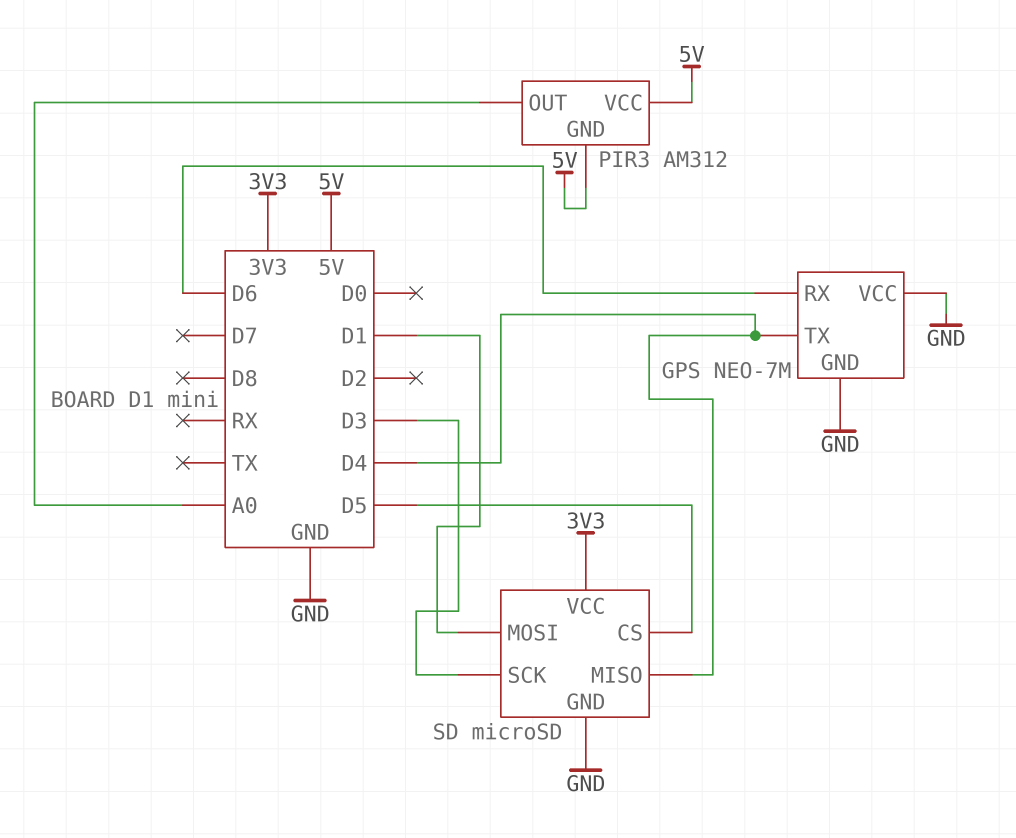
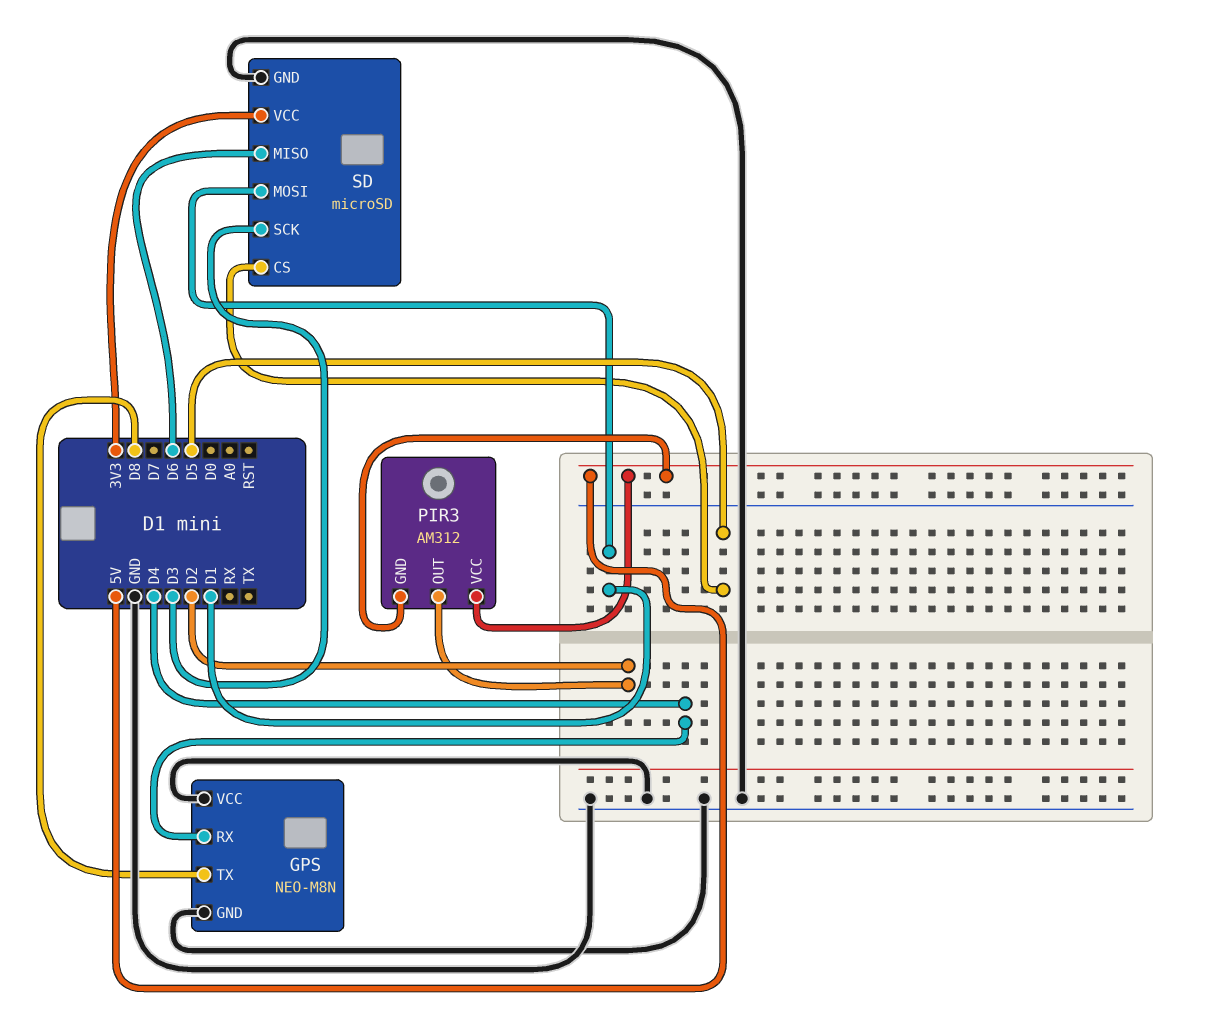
GPS: NEO-7M -> NEO-M8N
GPS pin RX: D6 -> D4
GPS pin TX: D4 -> D8
PIR3 pin OUT: A0 -> D2
SD pin MISO: D4 -> D6

